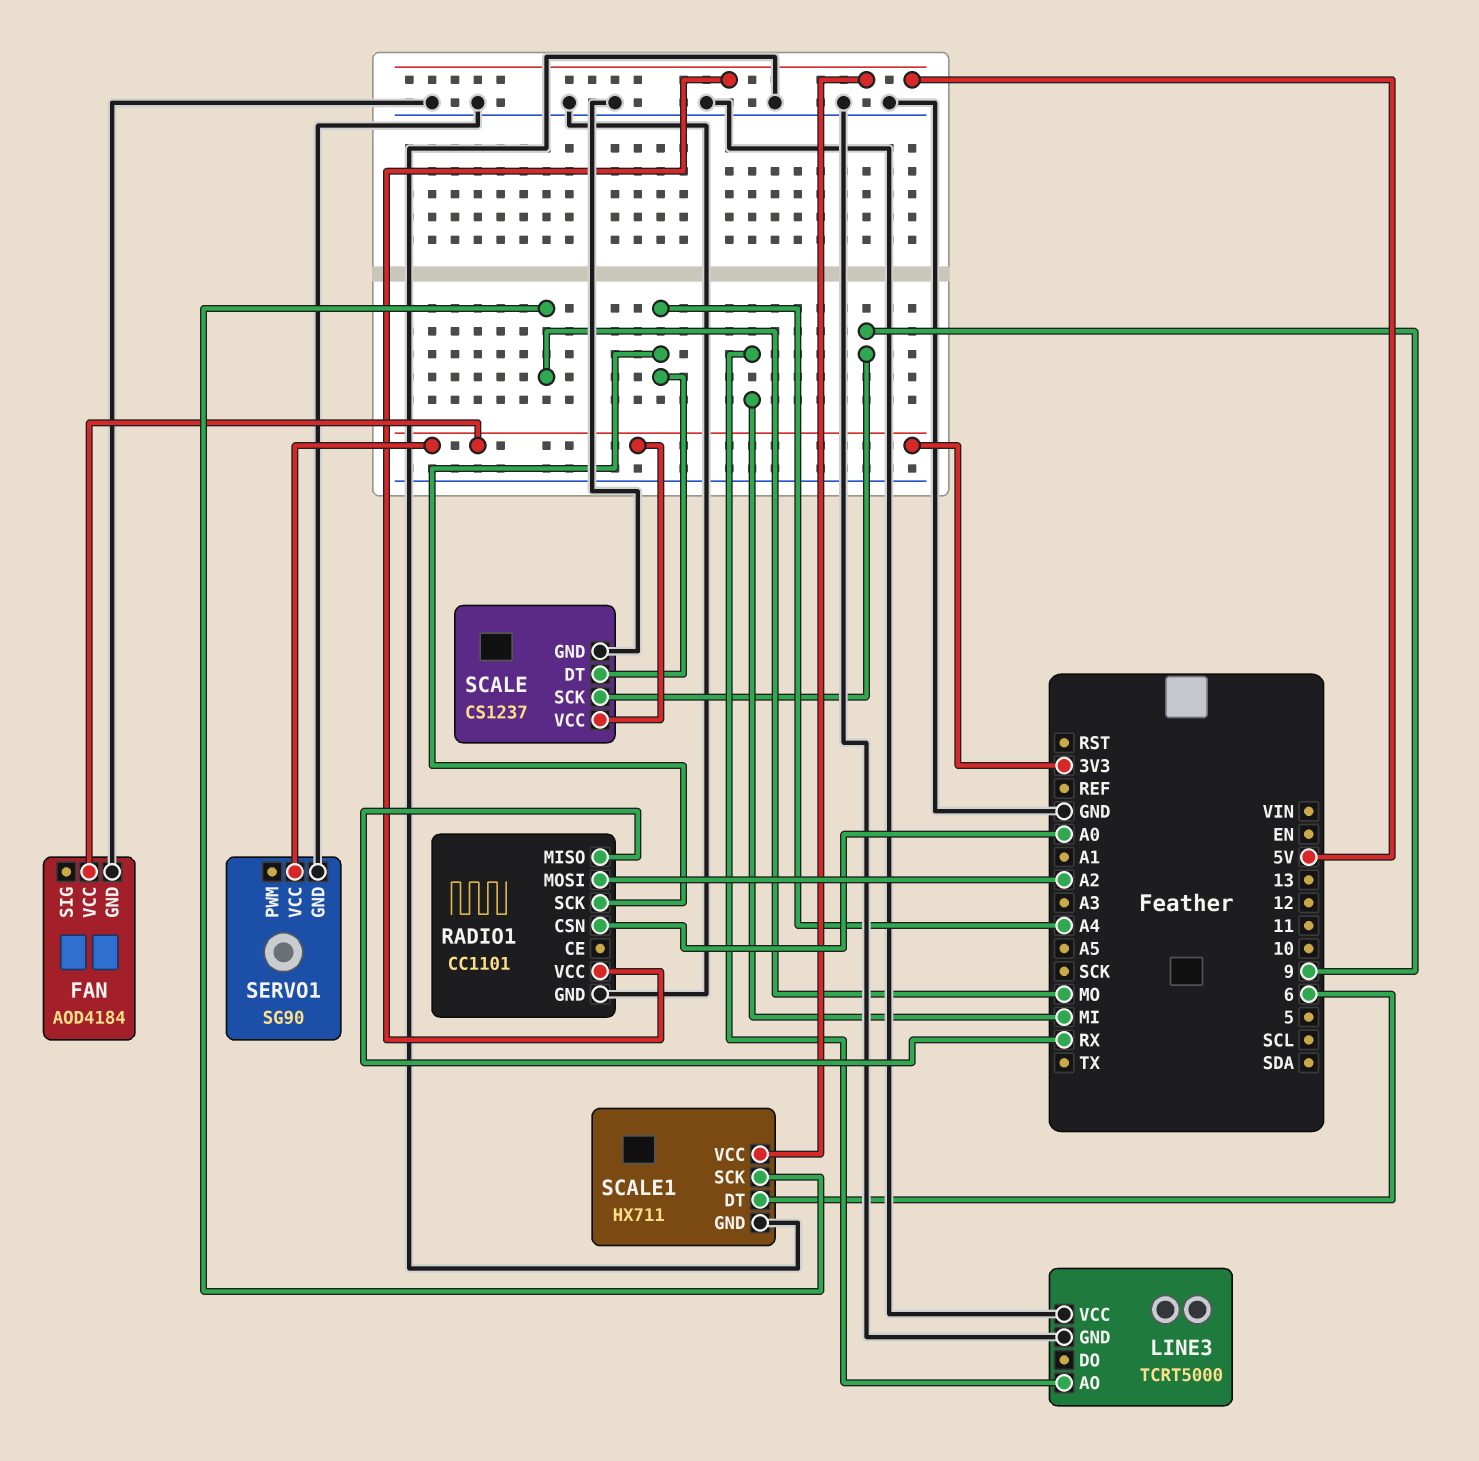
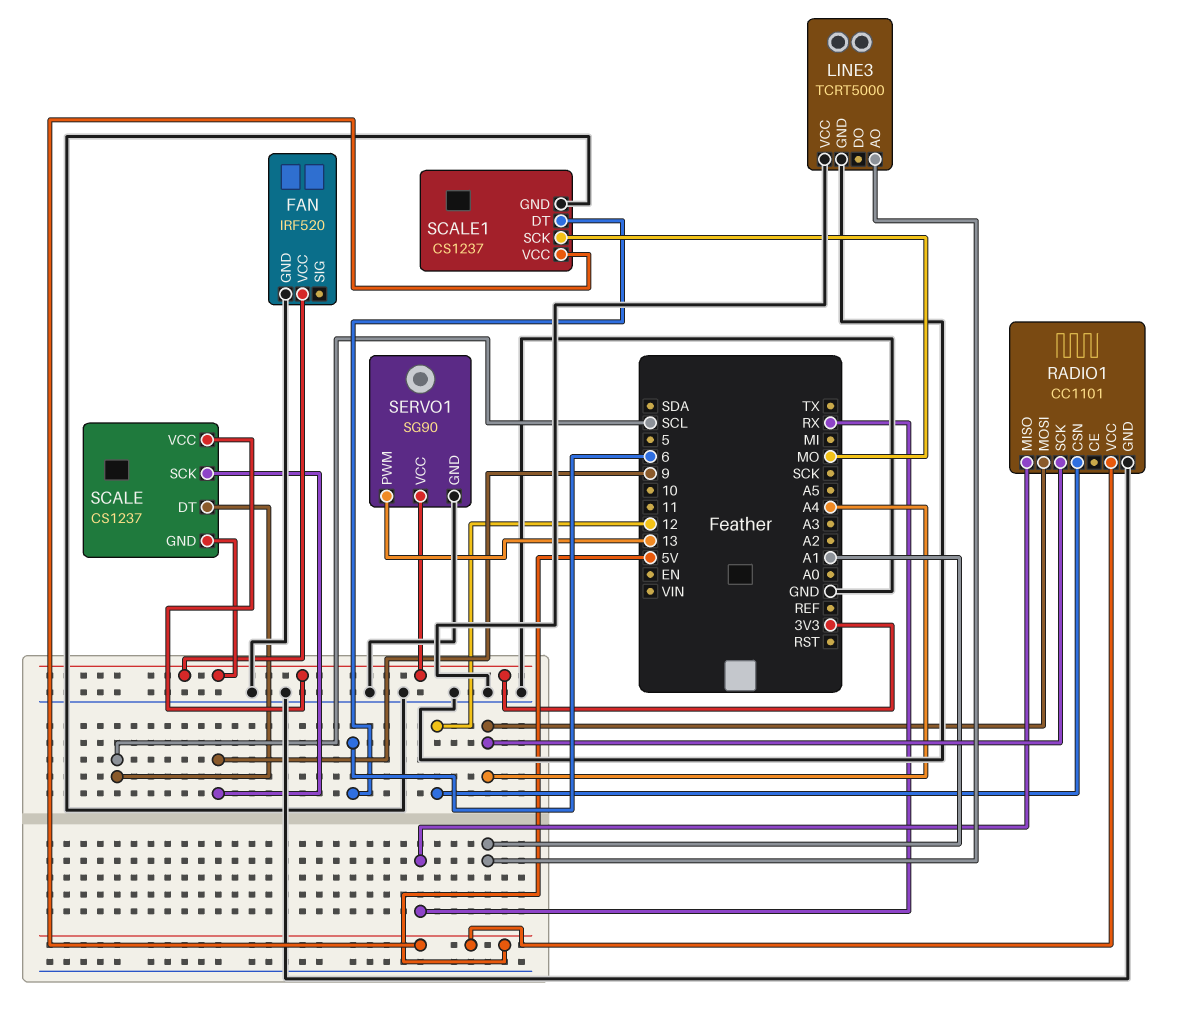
FAN: AOD4184 -> IRF520
LINE3 pin AO: MI -> A1
RADIO1 pin CSN: A0 -> 12
RADIO1 pin MOSI: A2 -> A4
SCALE pin DT: A4 -> SCL
SCALE pin GND: GND -> 3V3
SCALE1: HX711 -> CS1237
SERVO1 pin PWM: none -> 13

